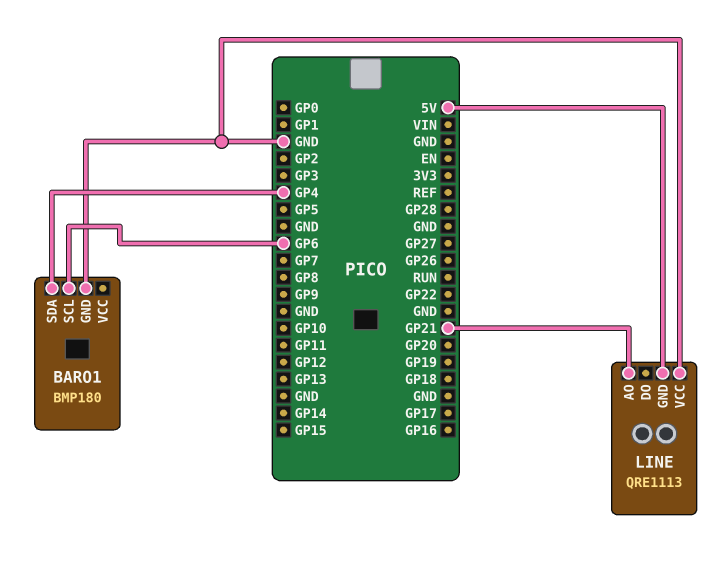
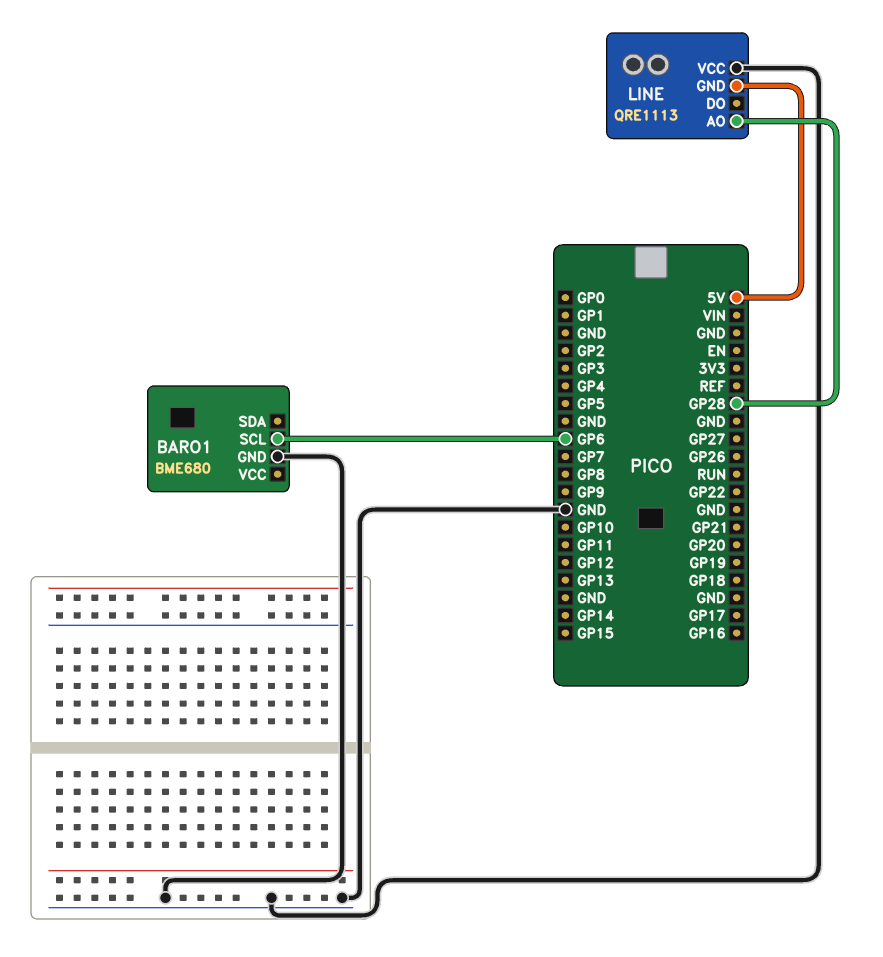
BARO1: BMP180 -> BME680
BARO1 pin SDA: GP4 -> none
LINE pin AO: GP21 -> GP28

